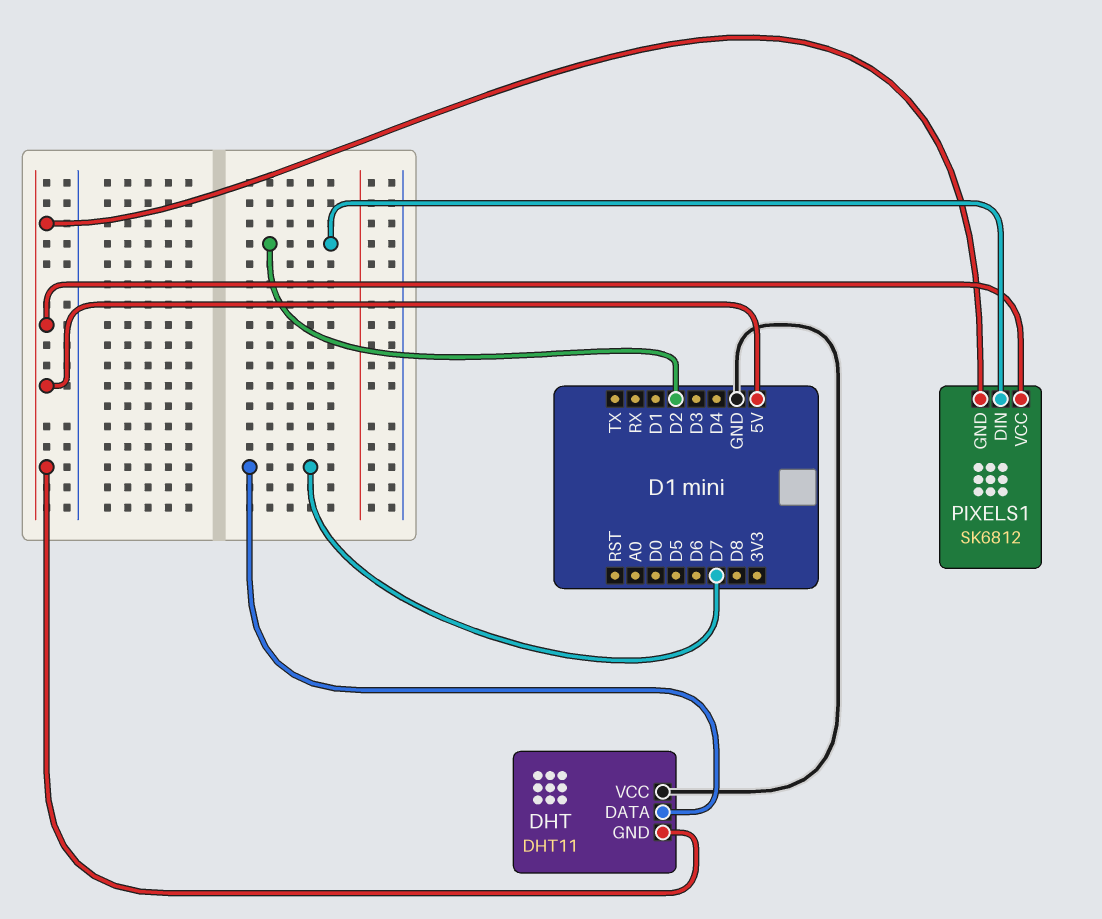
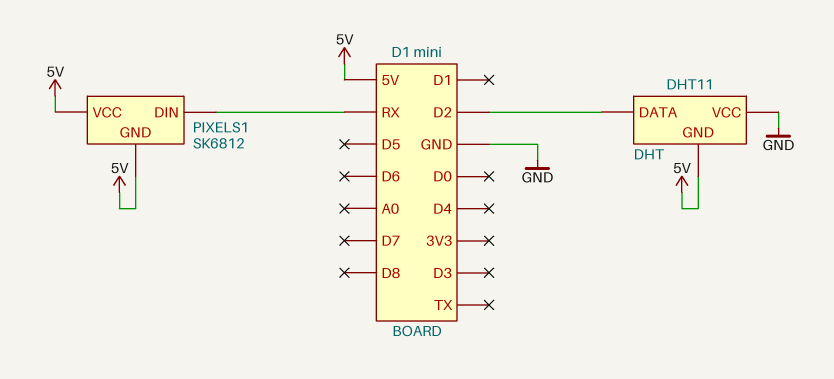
DHT pin DATA: D7 -> D2
PIXELS1 pin DIN: D2 -> RX

